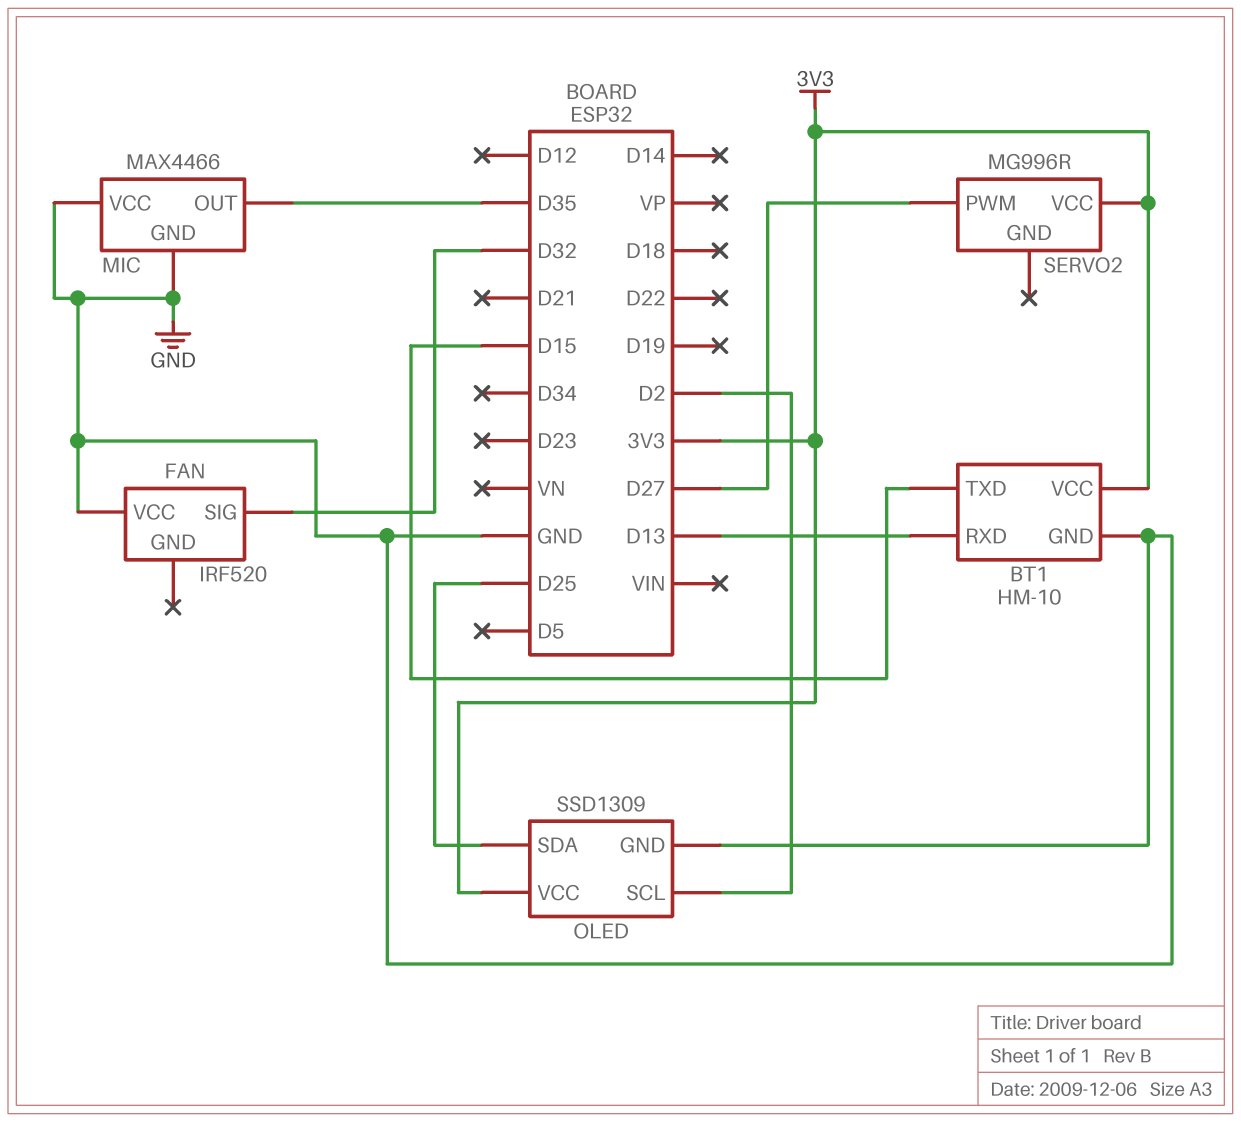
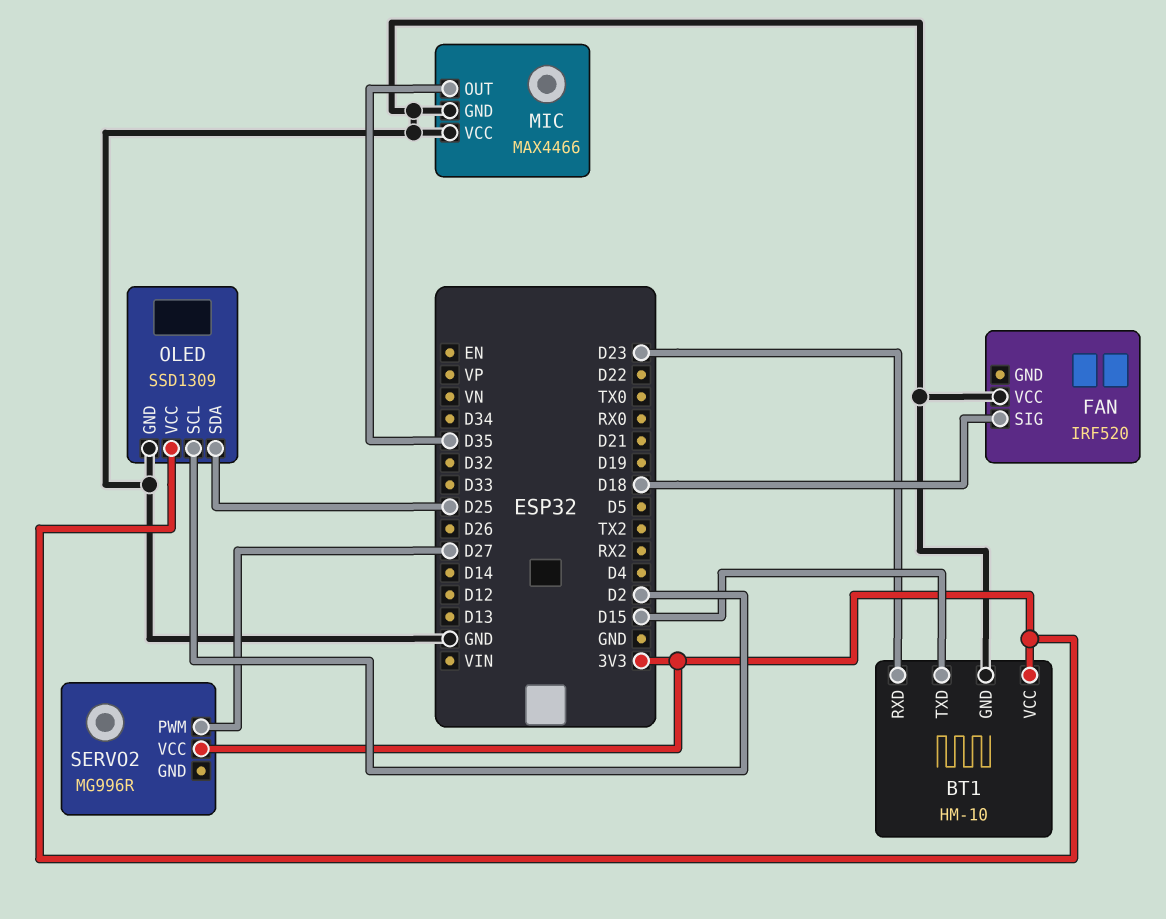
BT1 pin RXD: D13 -> D23
FAN pin SIG: D32 -> D18

